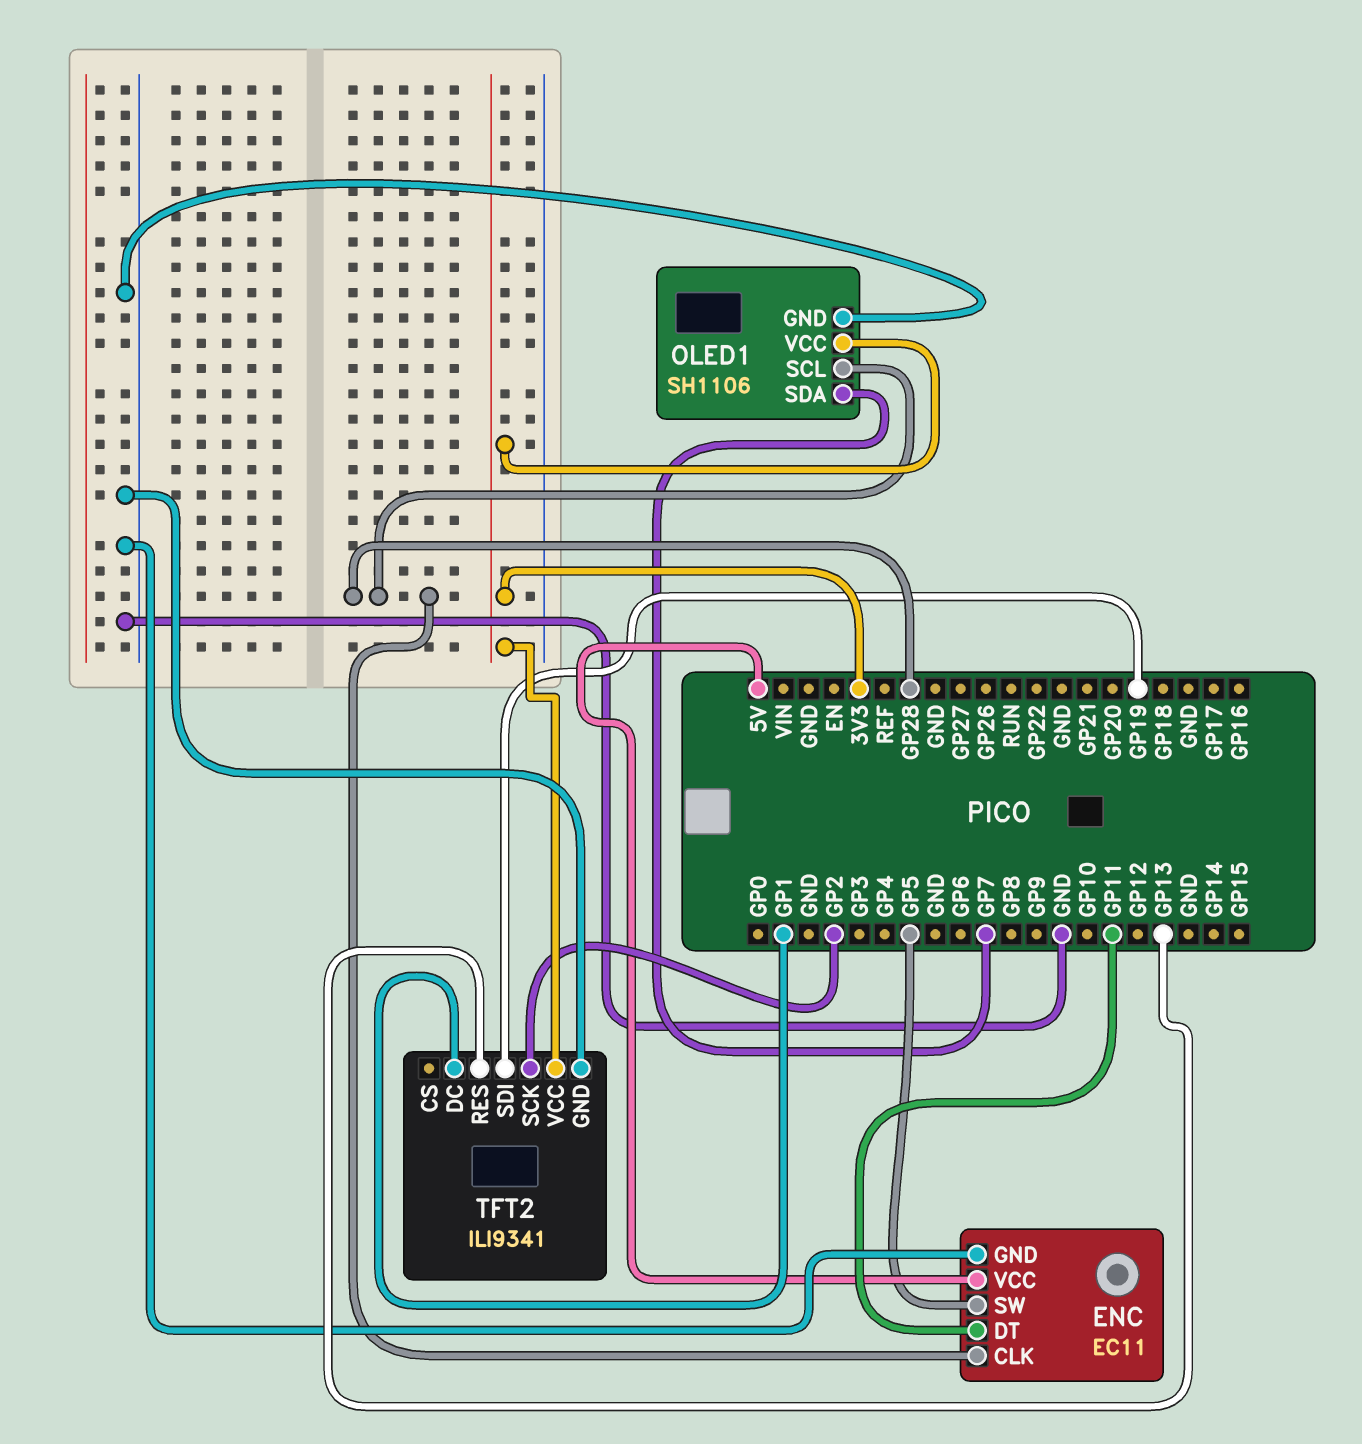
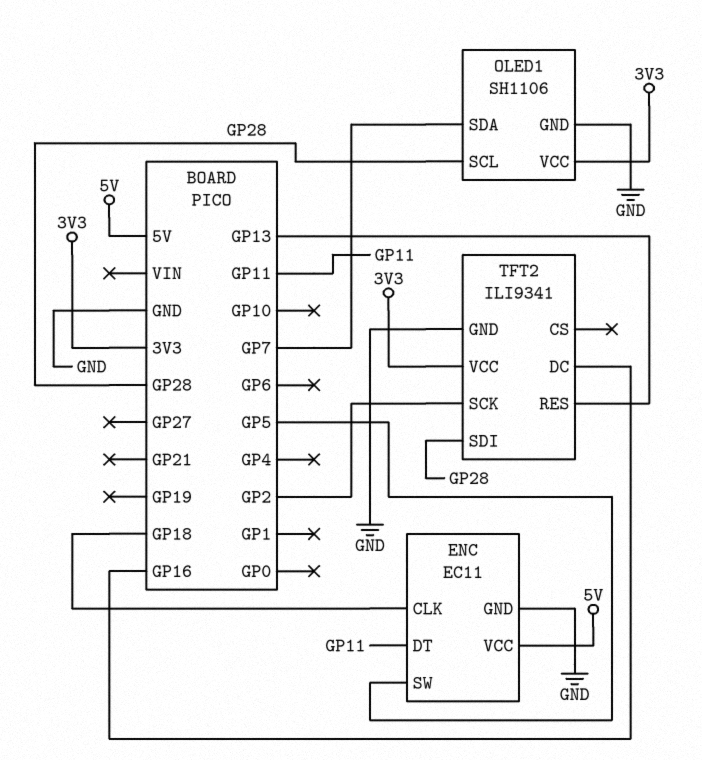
ENC pin CLK: GP28 -> GP18
TFT2 pin DC: GP1 -> GP16
TFT2 pin SDI: GP19 -> GP28

